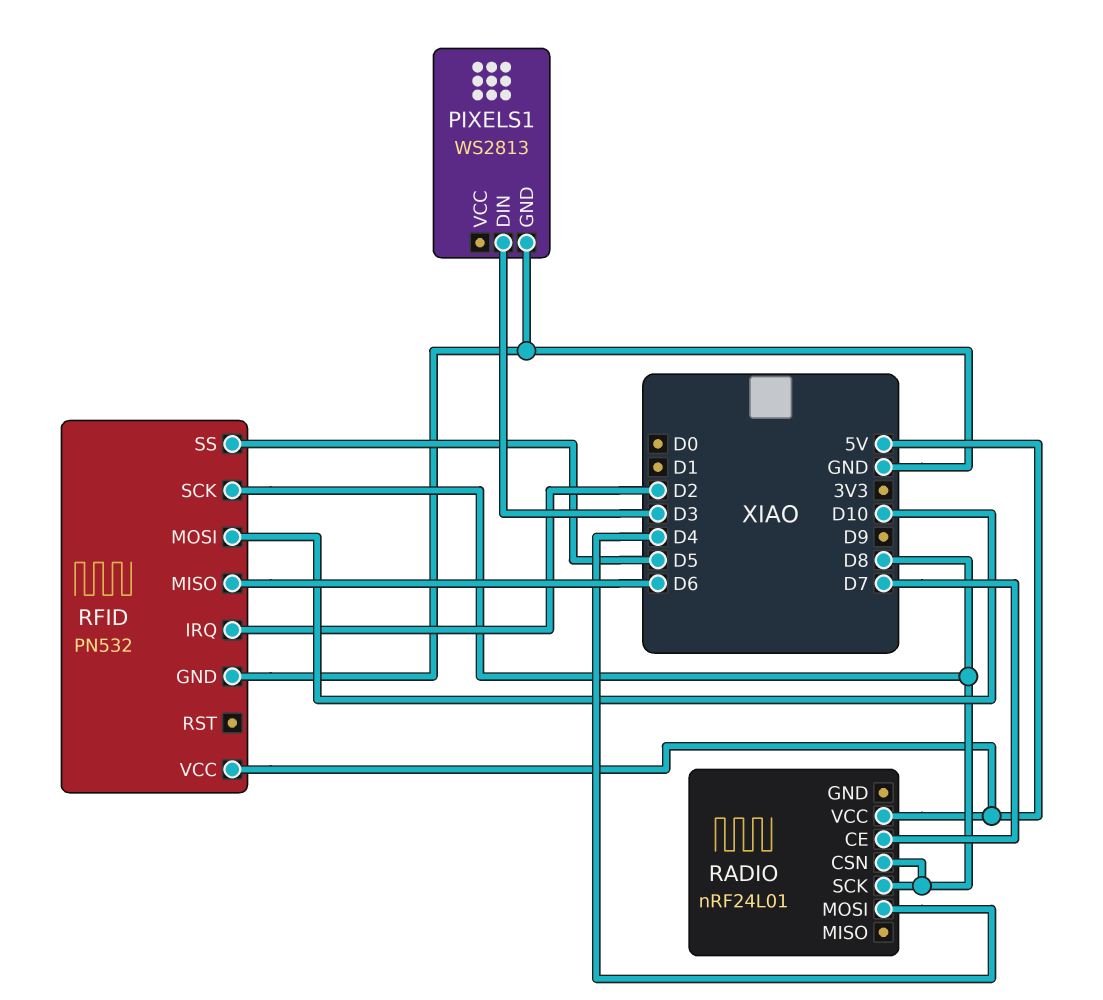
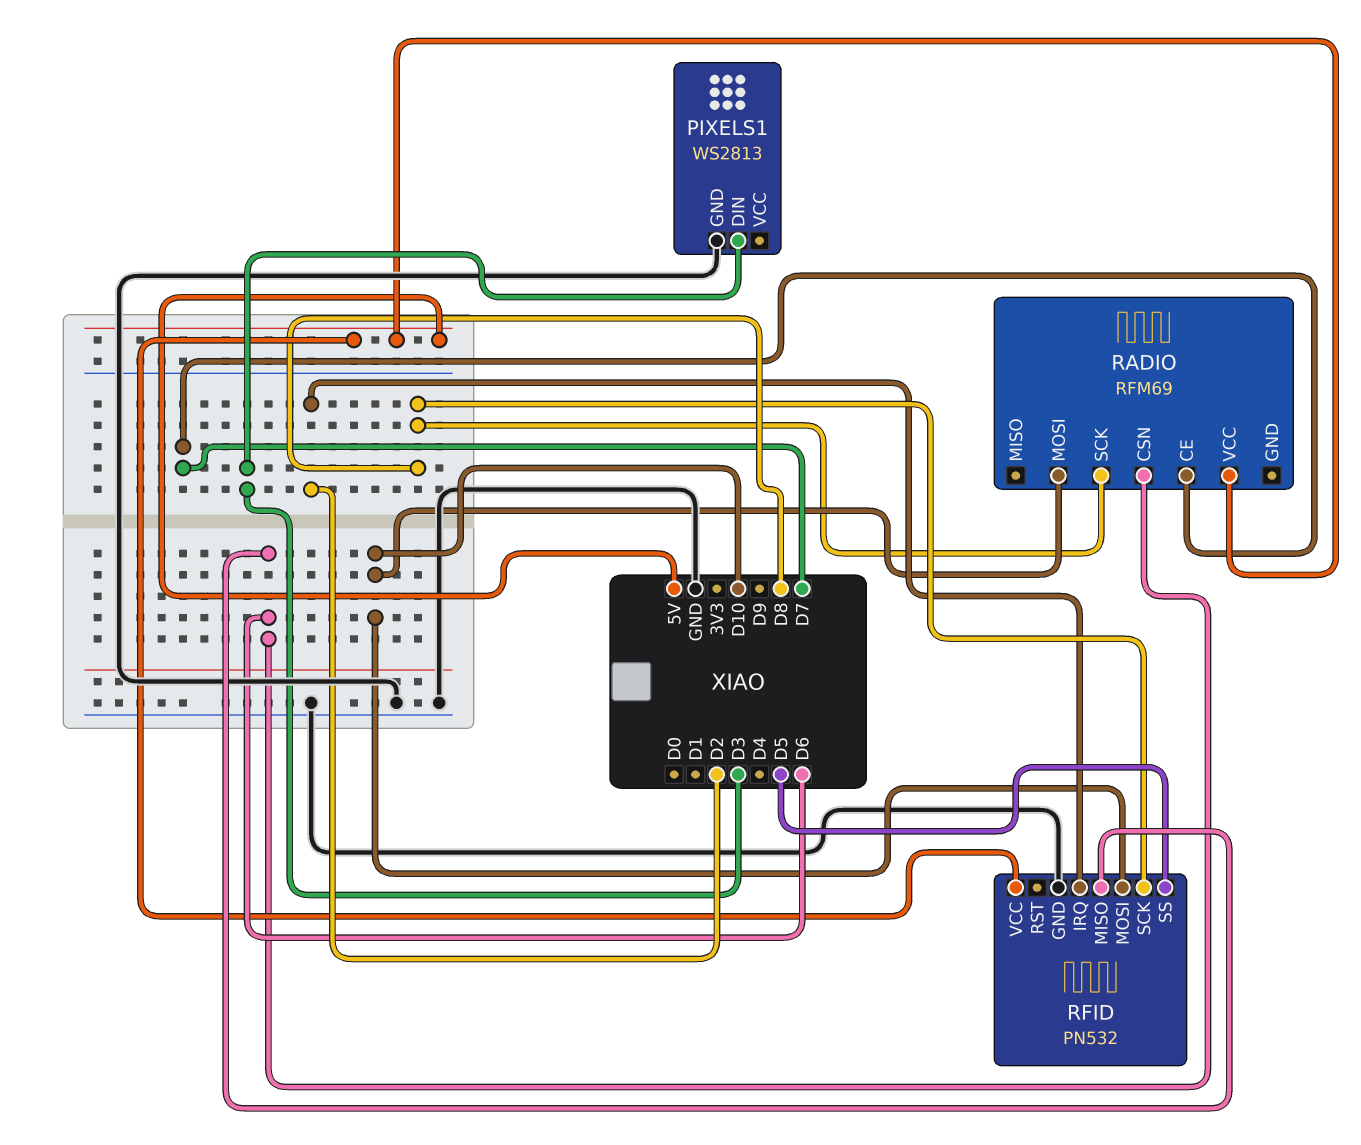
RADIO: nRF24L01 -> RFM69
RADIO pin CSN: D8 -> D6
RADIO pin MOSI: D4 -> D10

